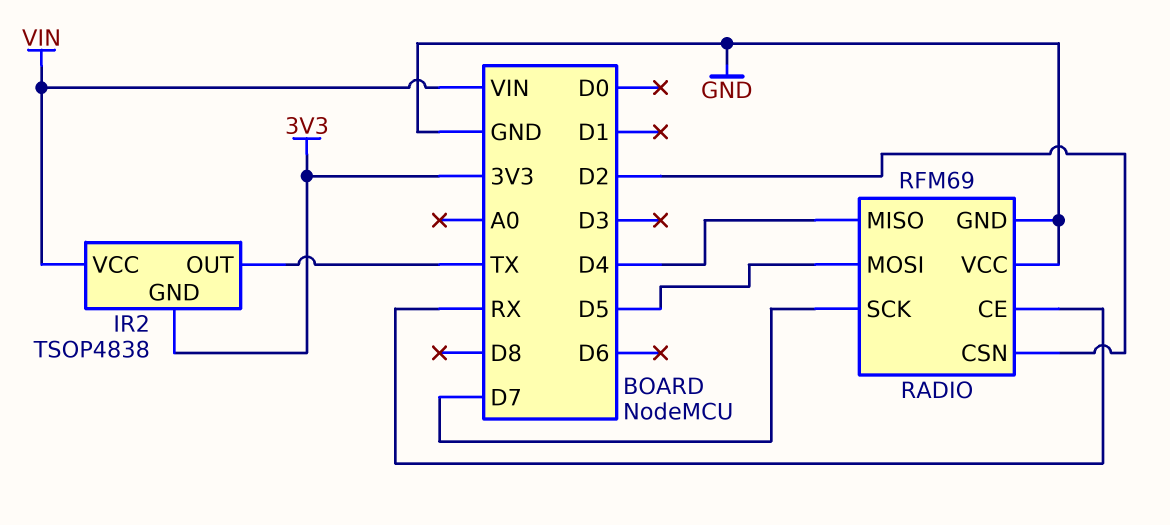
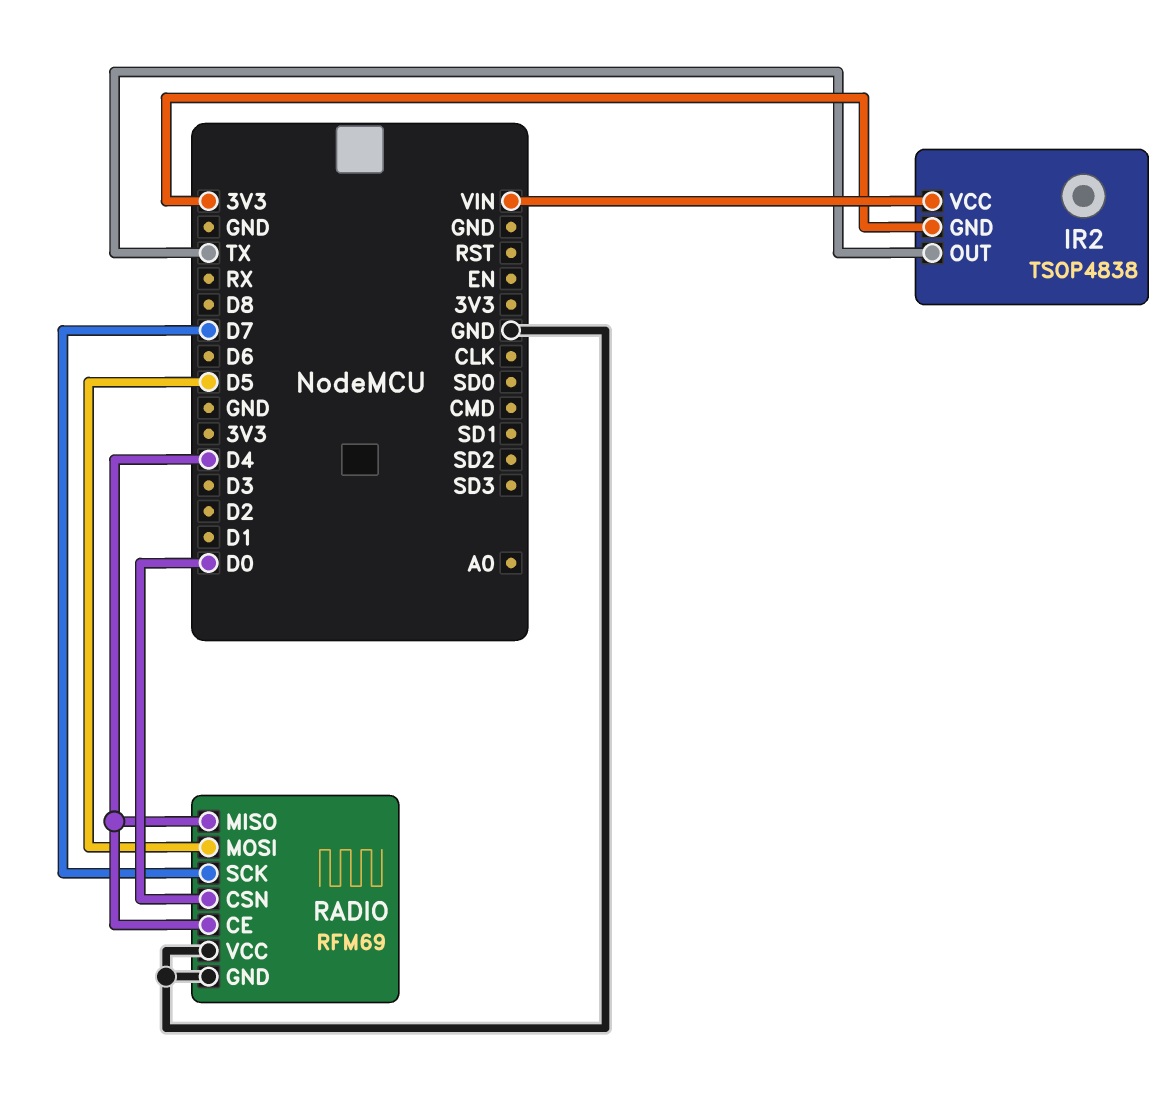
RADIO pin CE: RX -> D4
RADIO pin CSN: D2 -> D0

